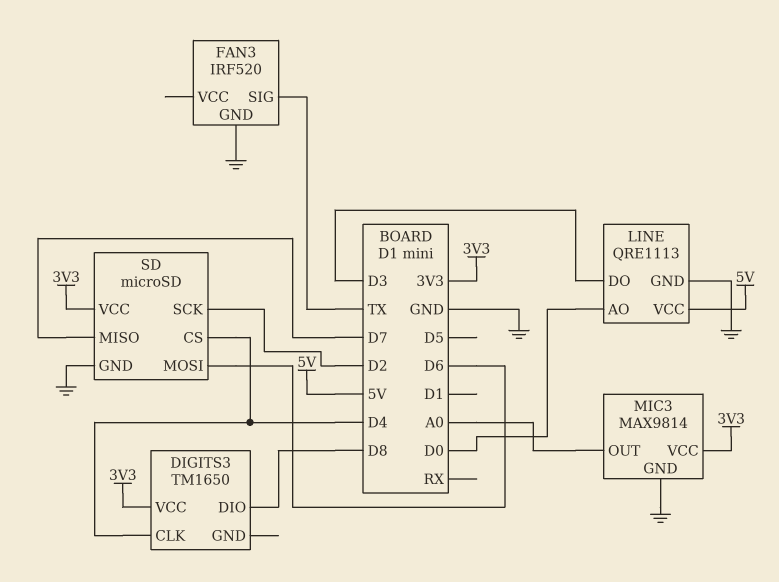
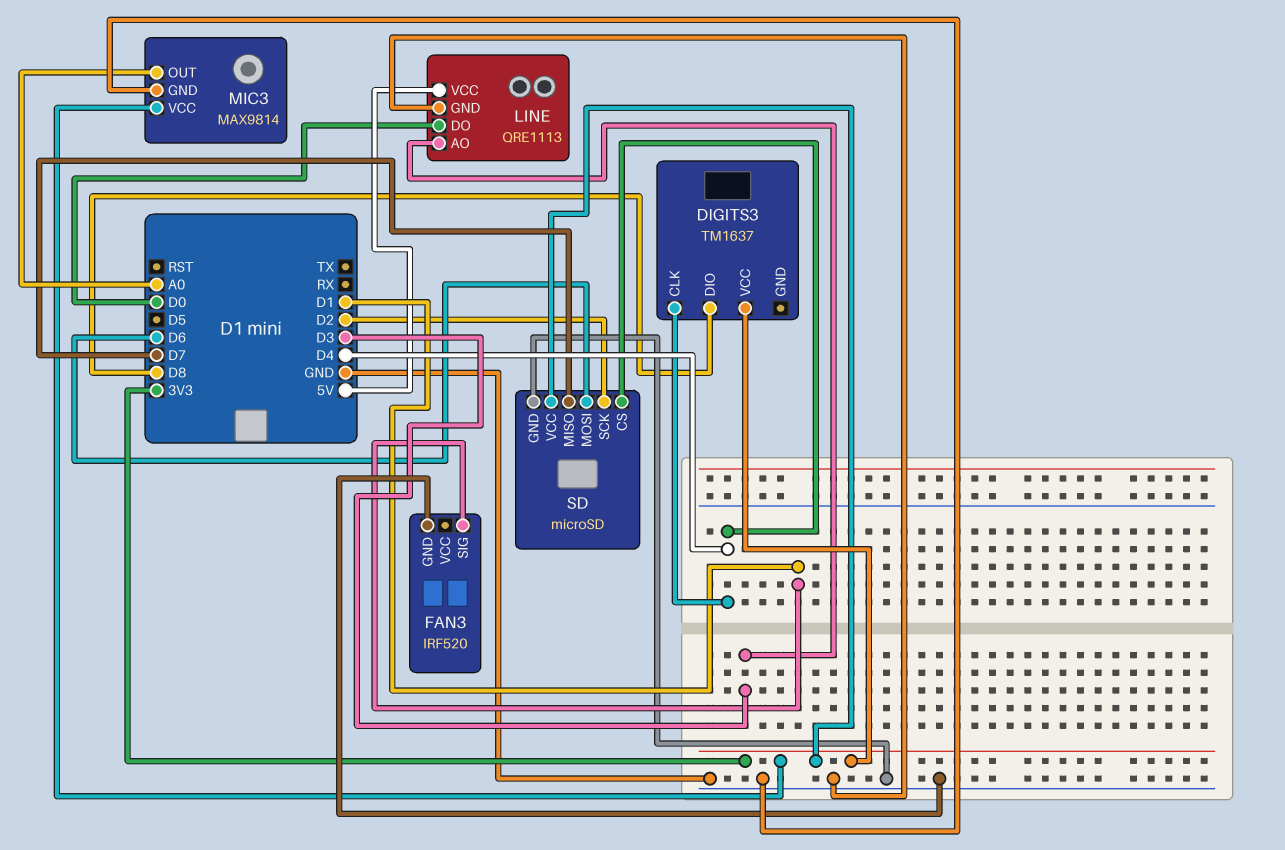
DIGITS3: TM1650 -> TM1637
FAN3 pin SIG: TX -> D1
LINE pin AO: D0 -> D3
LINE pin DO: D3 -> D0

